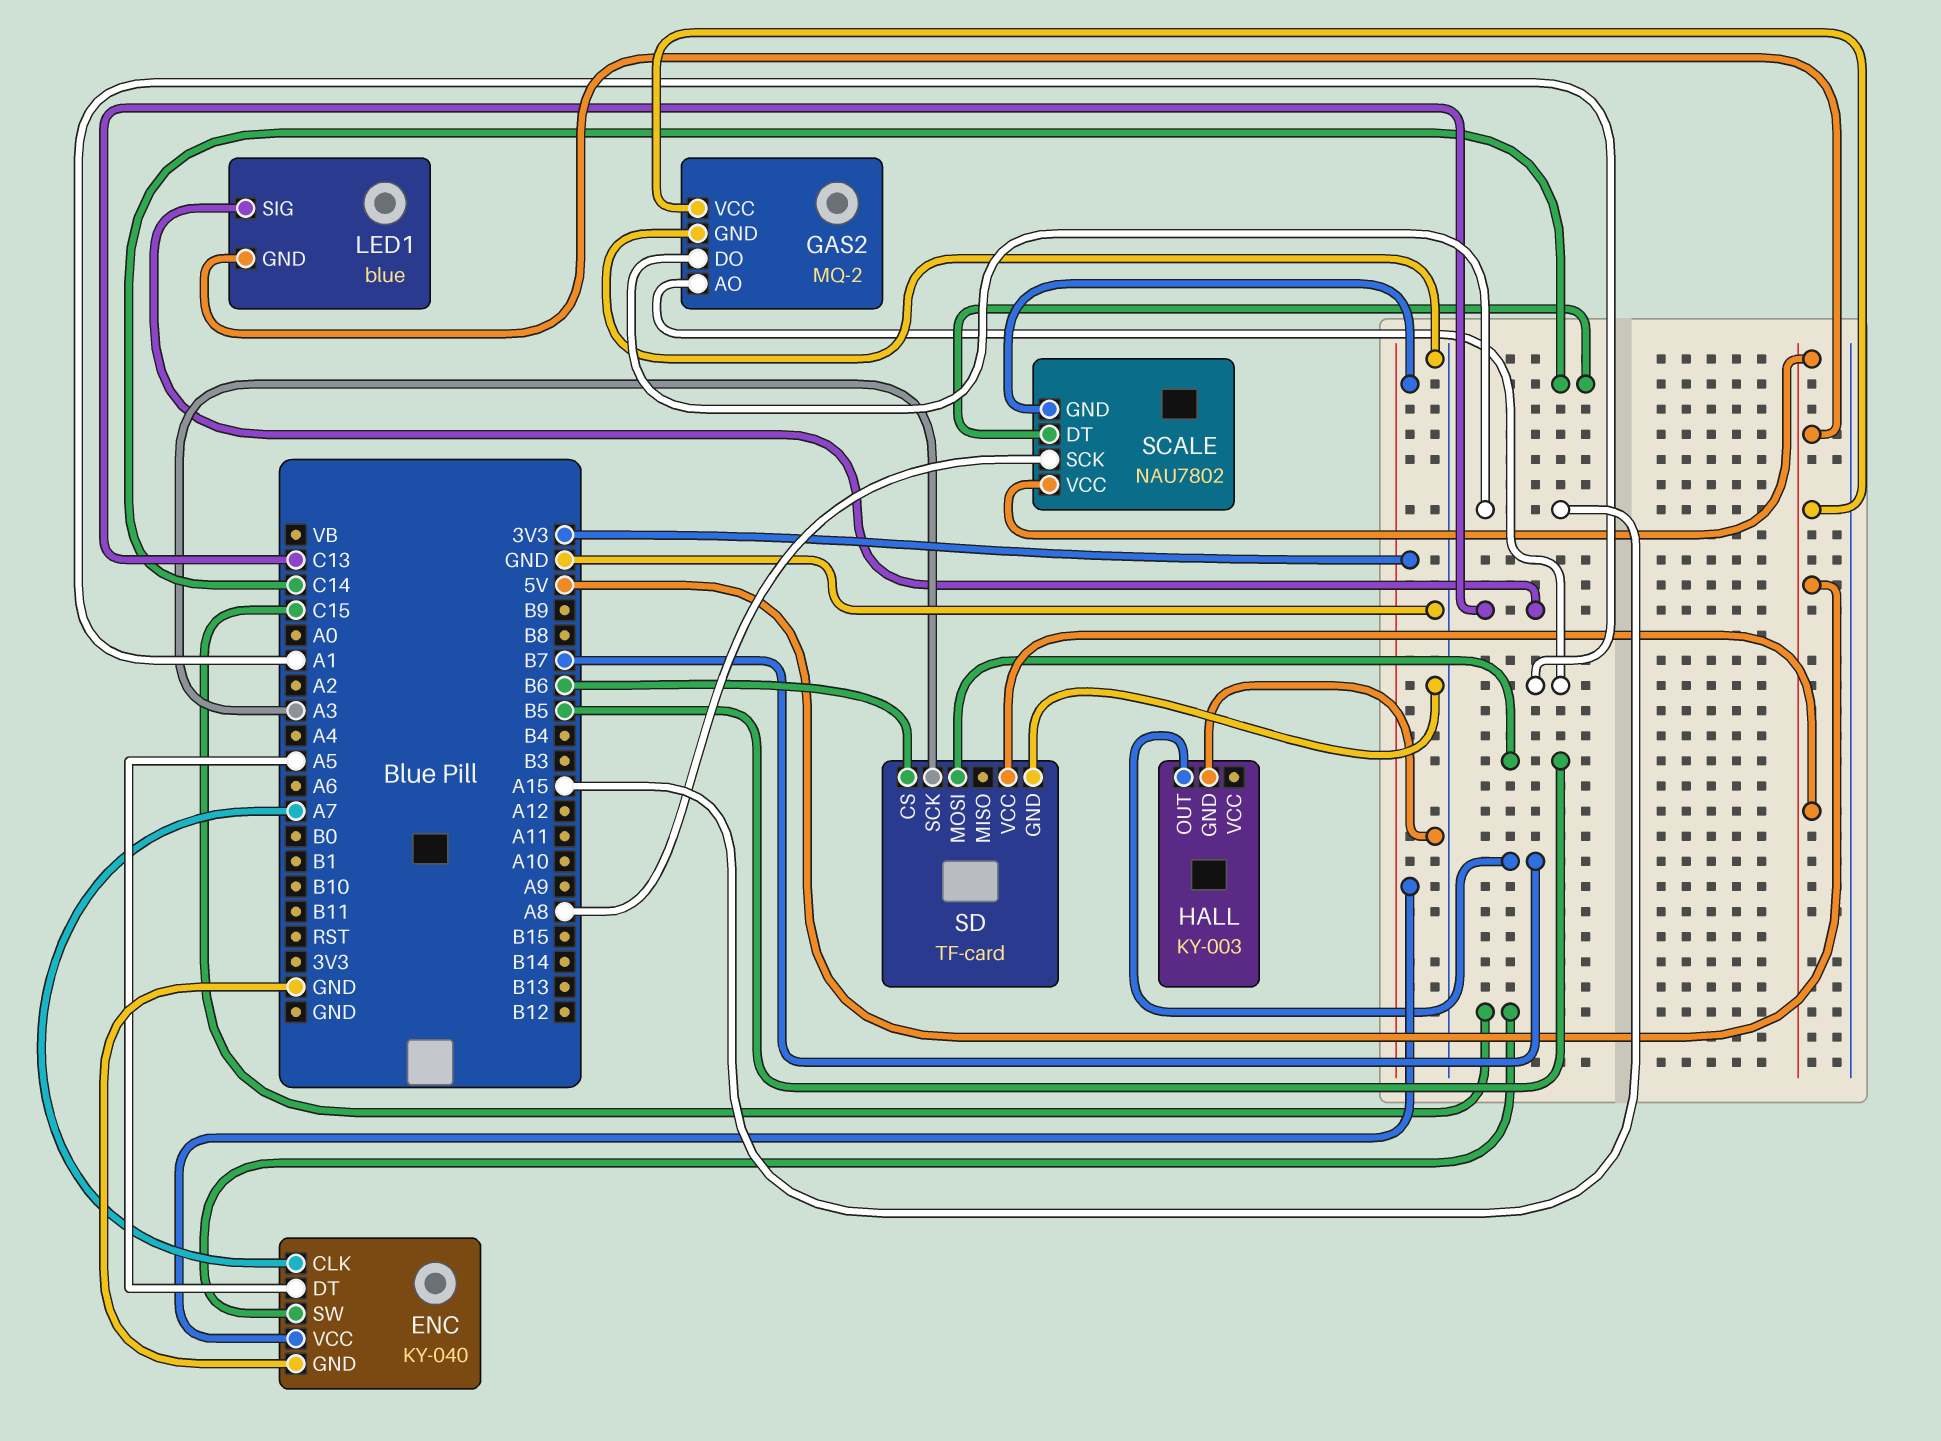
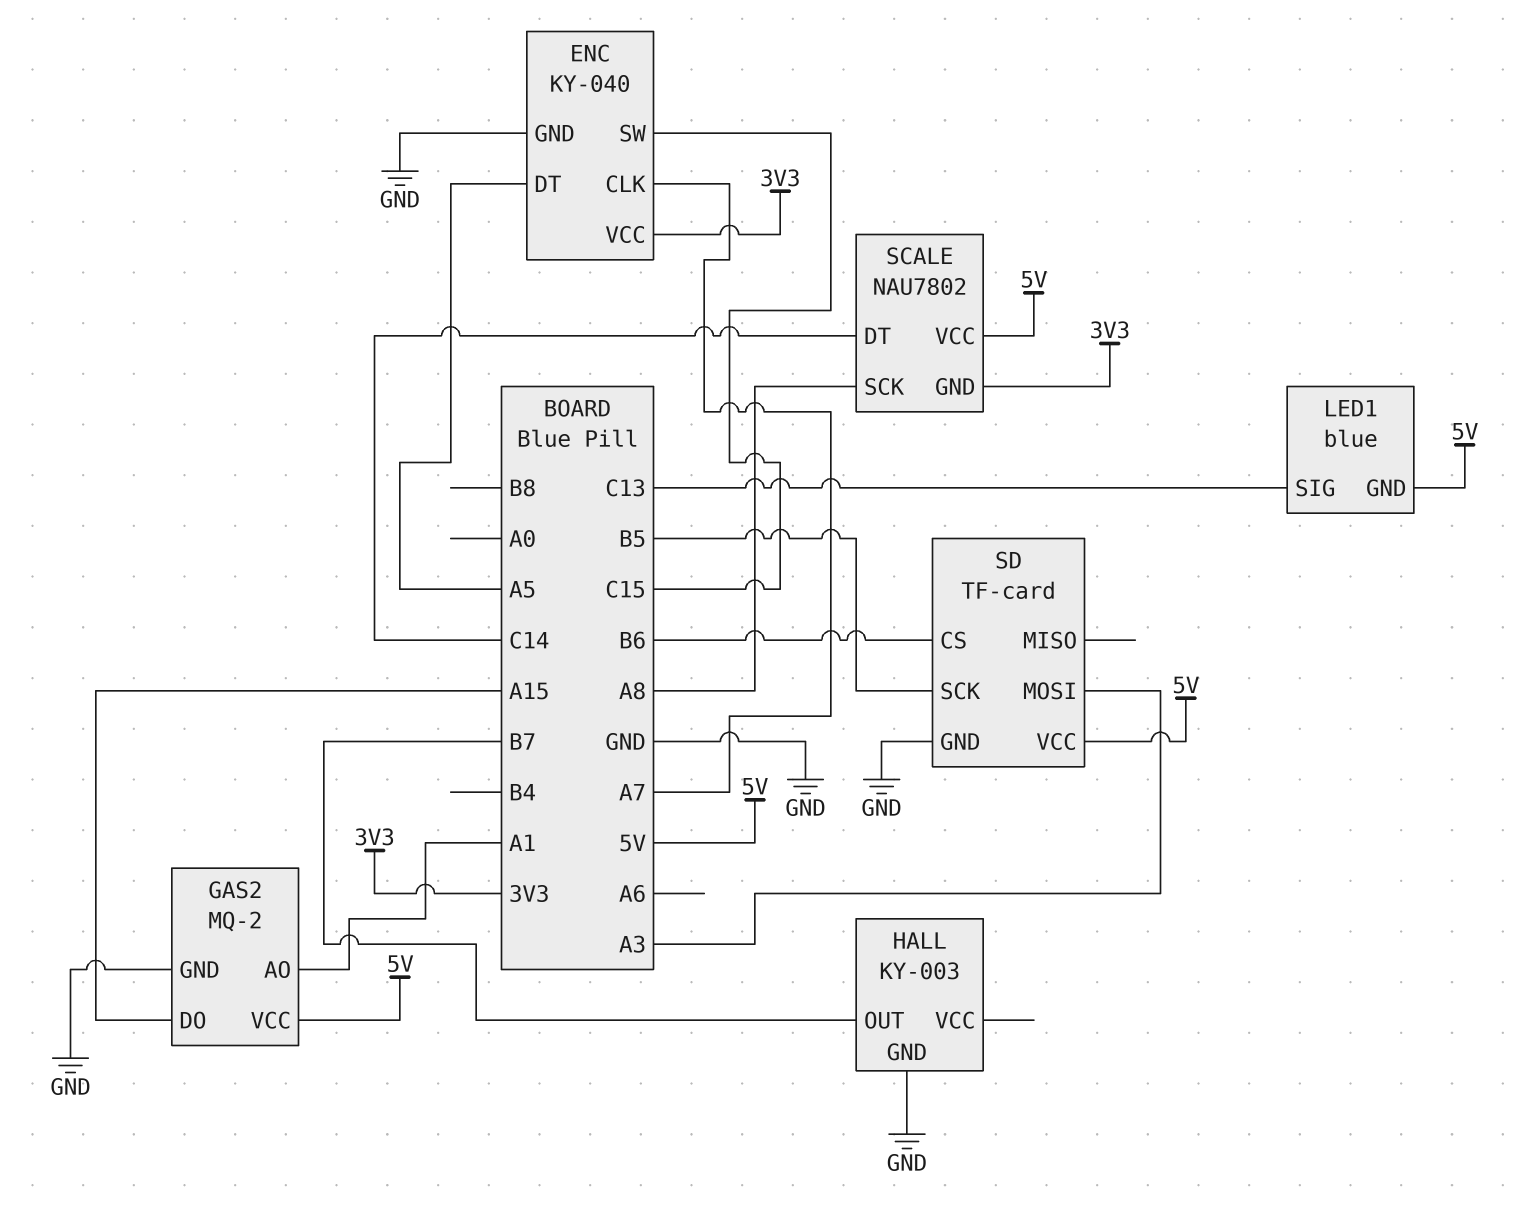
SD pin MOSI: B5 -> A3
SD pin SCK: A3 -> B5

